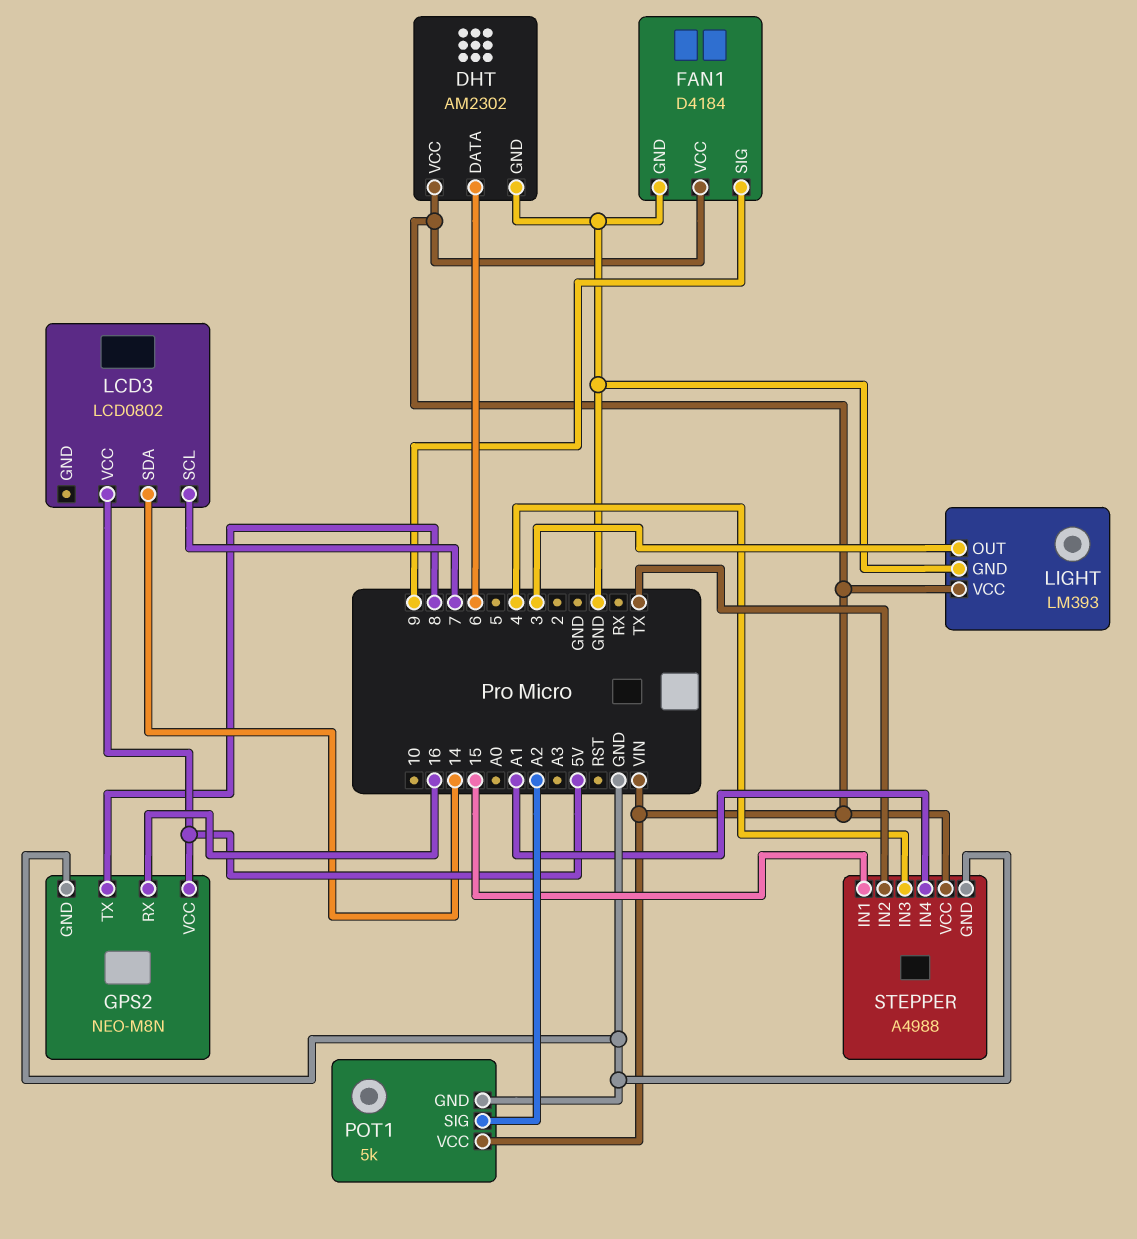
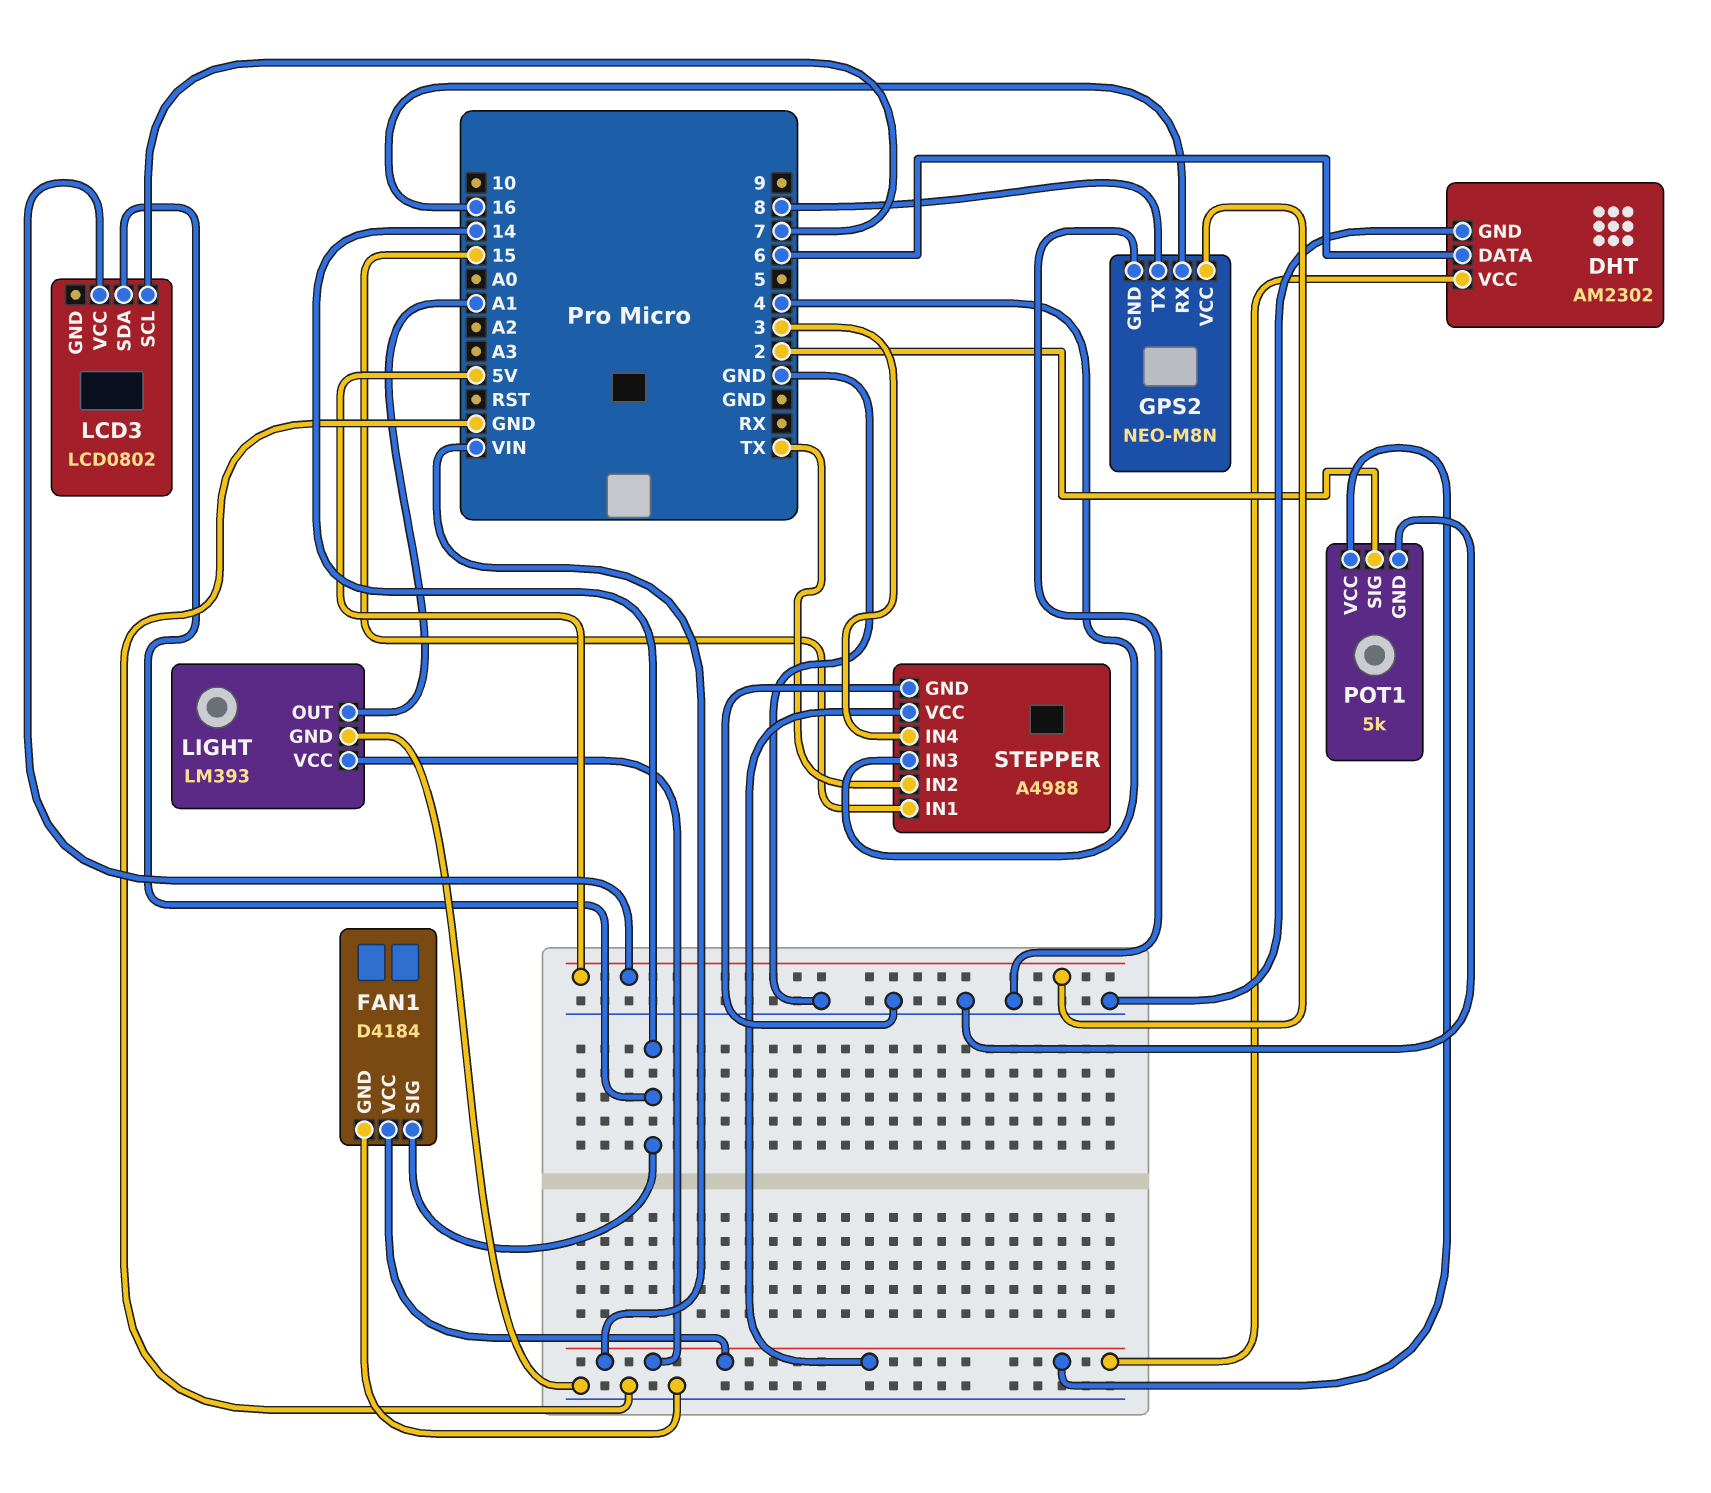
FAN1 pin SIG: 9 -> 14
LIGHT pin OUT: 3 -> A1
POT1 pin SIG: A2 -> 2
STEPPER pin IN4: A1 -> 3

